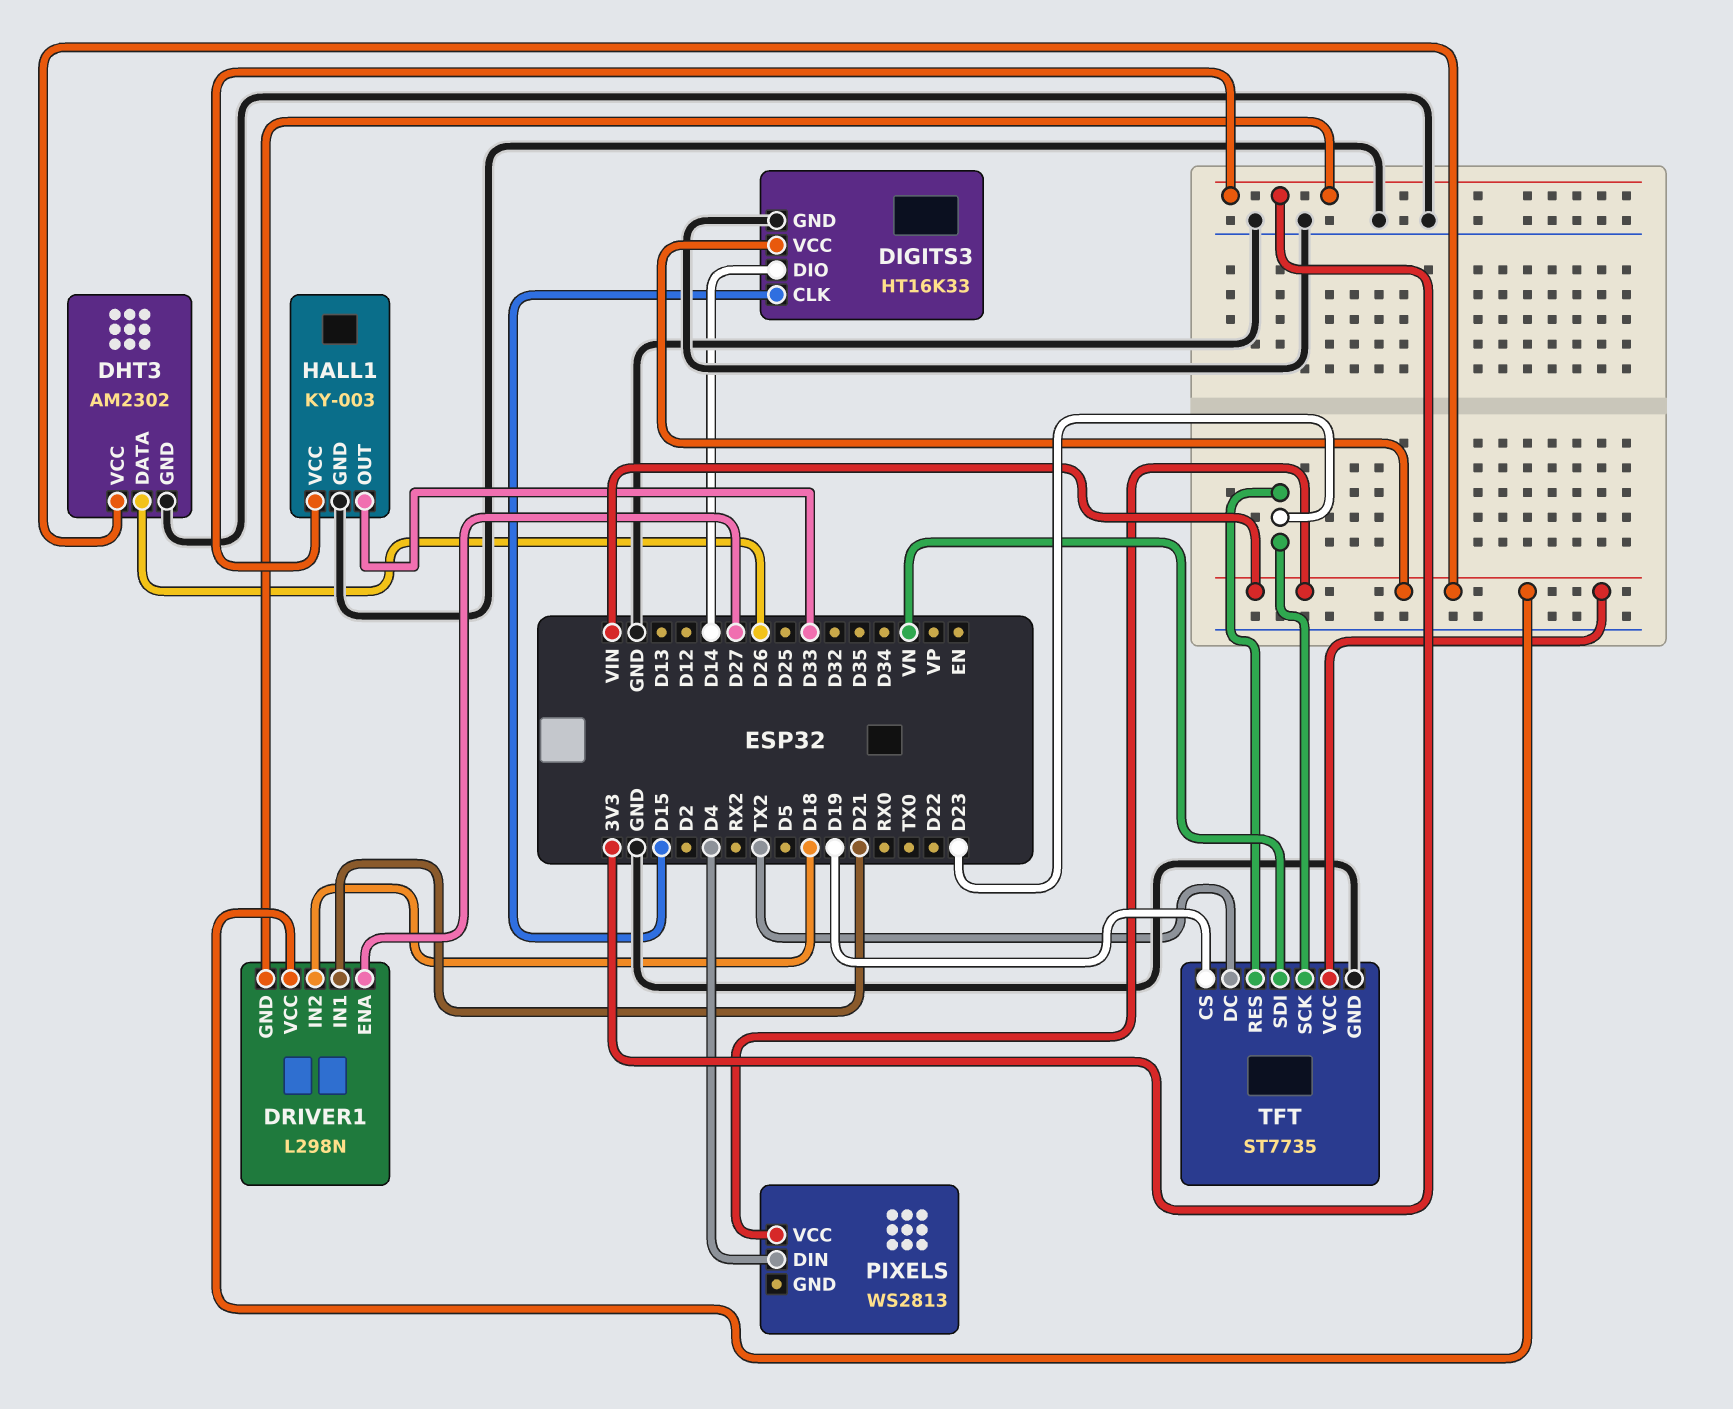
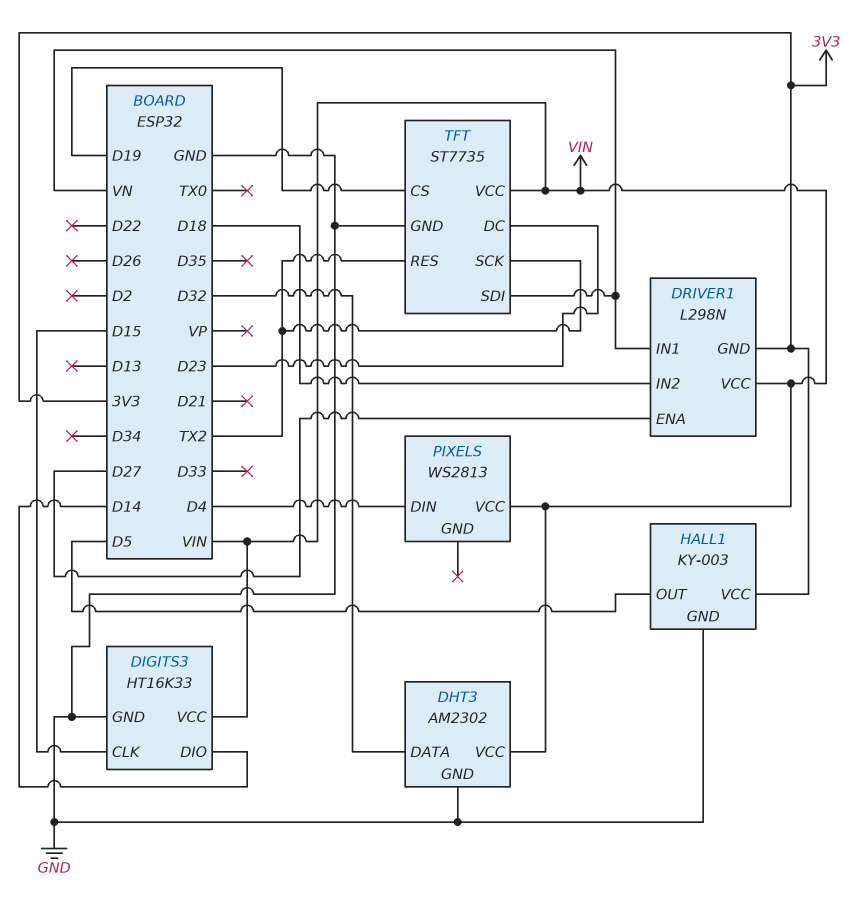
DHT3 pin DATA: D26 -> D32
DRIVER1 pin IN1: D21 -> VN
HALL1 pin OUT: D33 -> D5
TFT pin DC: TX2 -> D23
TFT pin RES: D23 -> TX2
TFT pin SCK: D23 -> TX2

